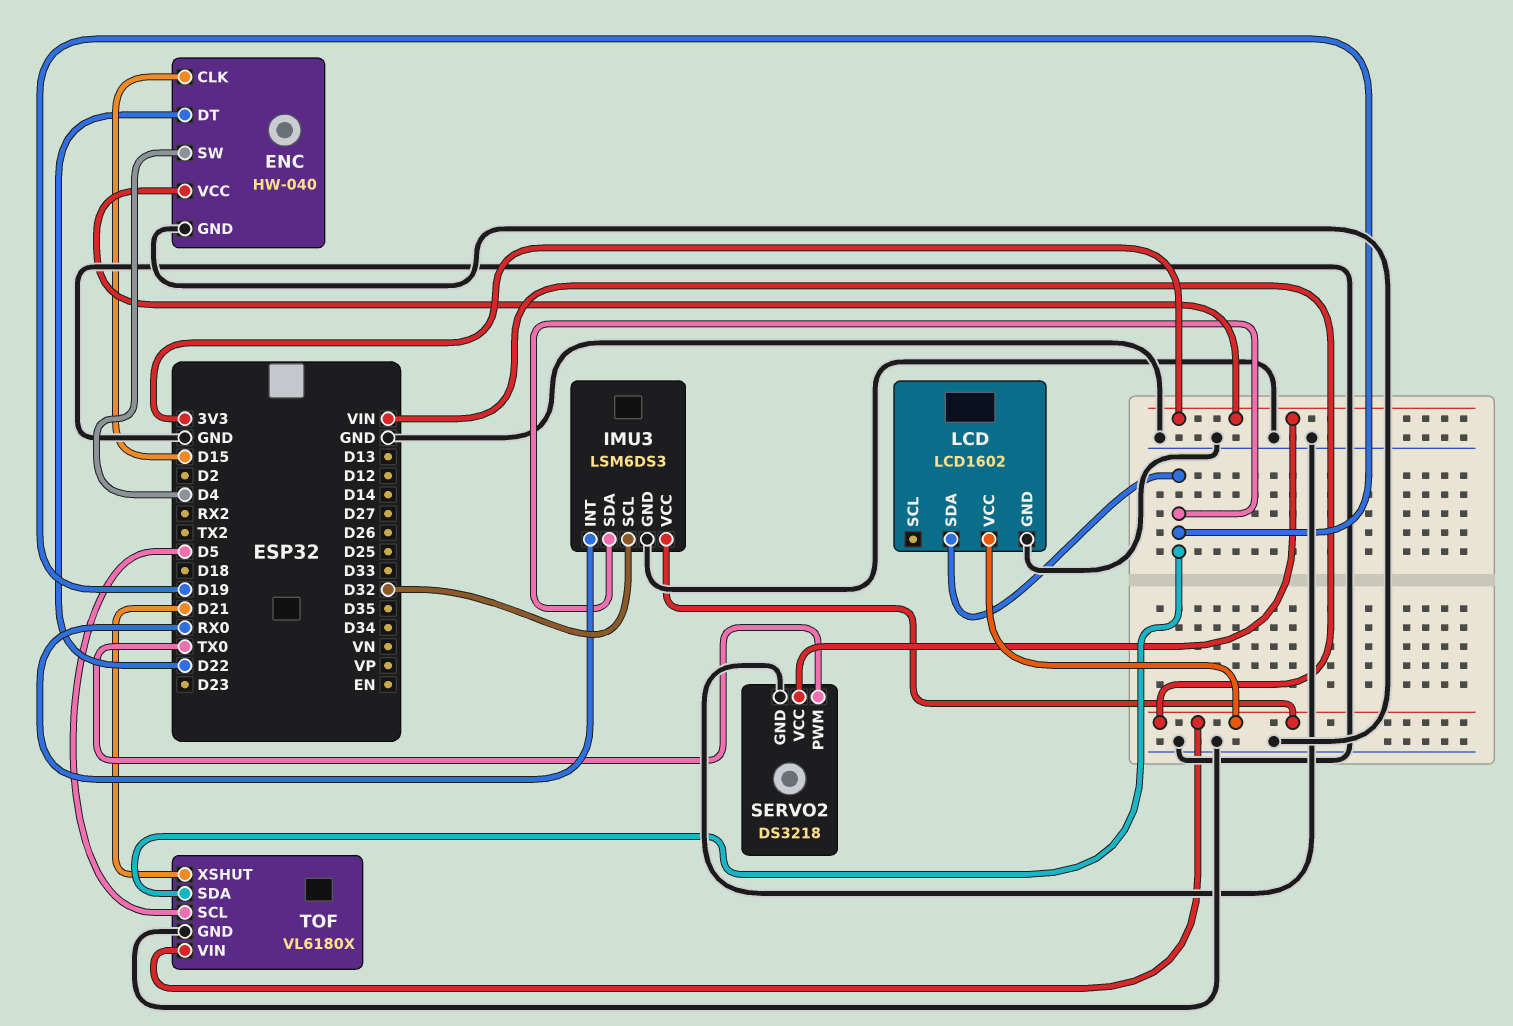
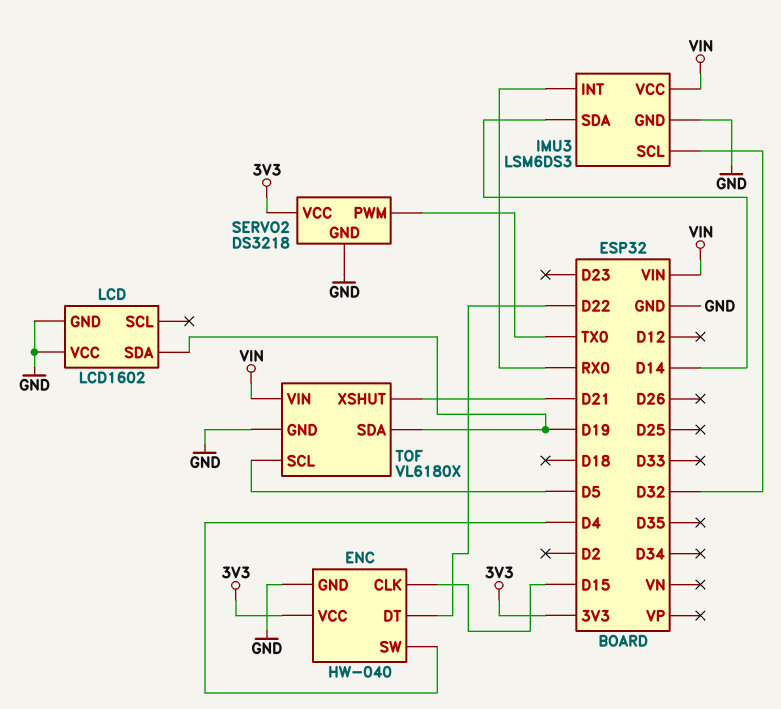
IMU3 pin SDA: D19 -> D14
LCD pin VCC: VIN -> GND

